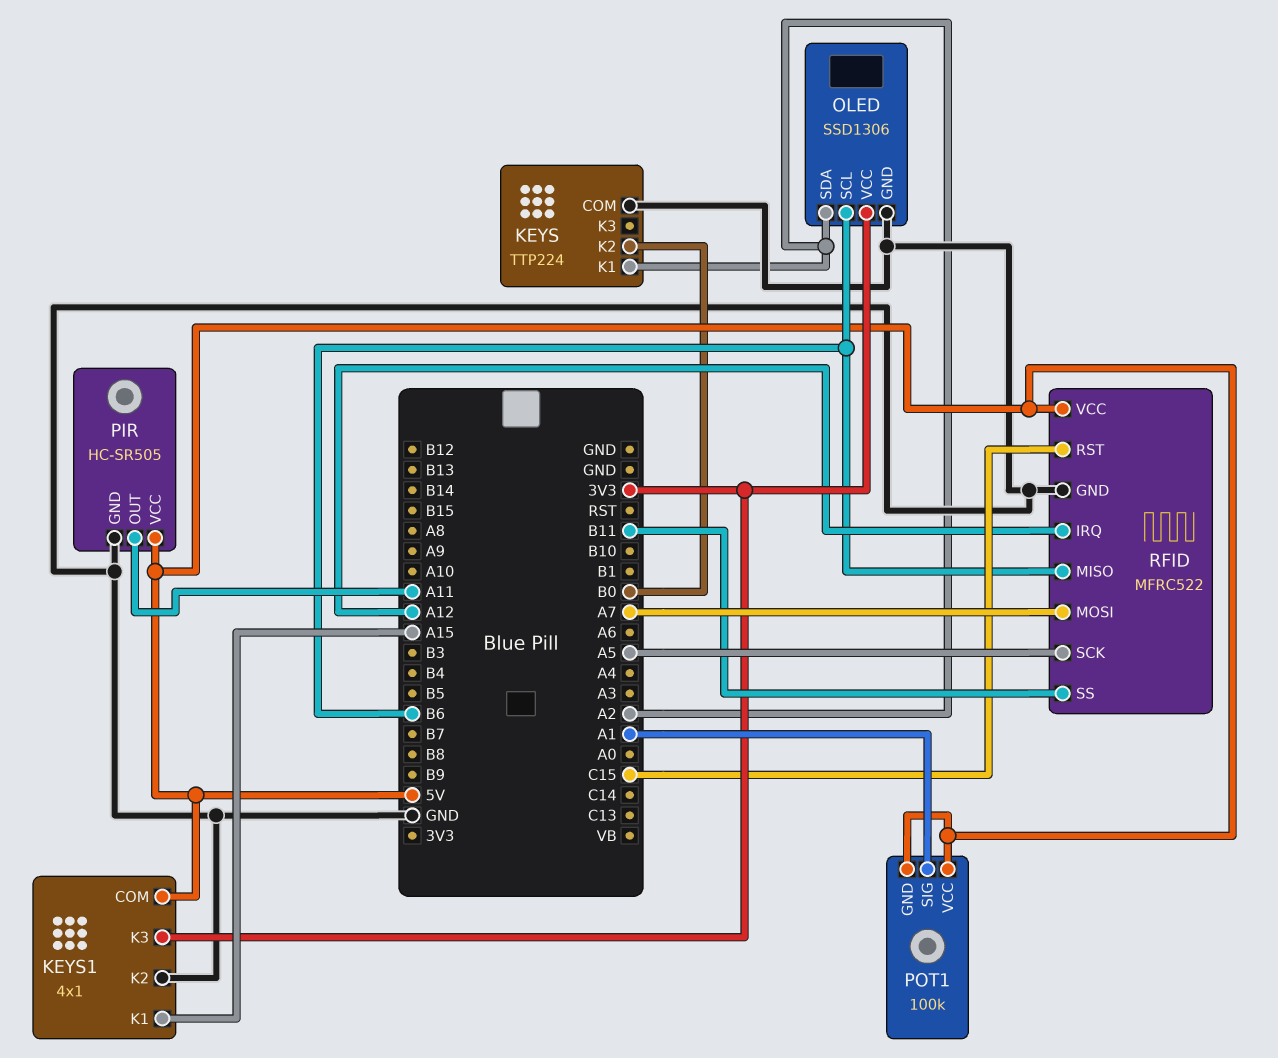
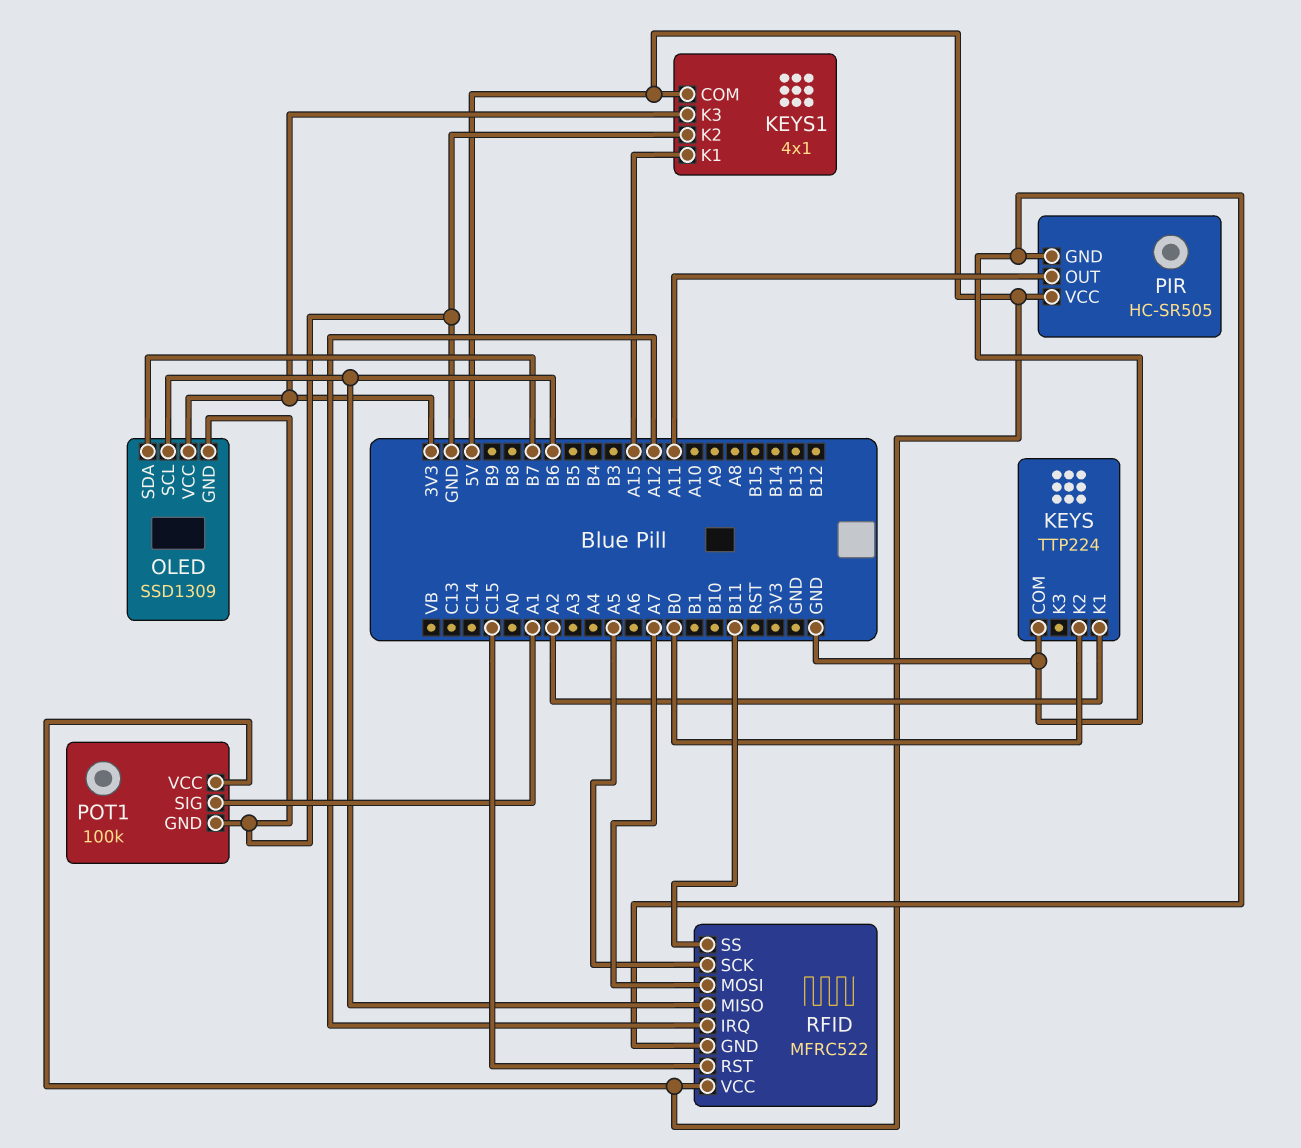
OLED: SSD1306 -> SSD1309
OLED pin SDA: A2 -> B7
POT1 pin GND: 5V -> GND

